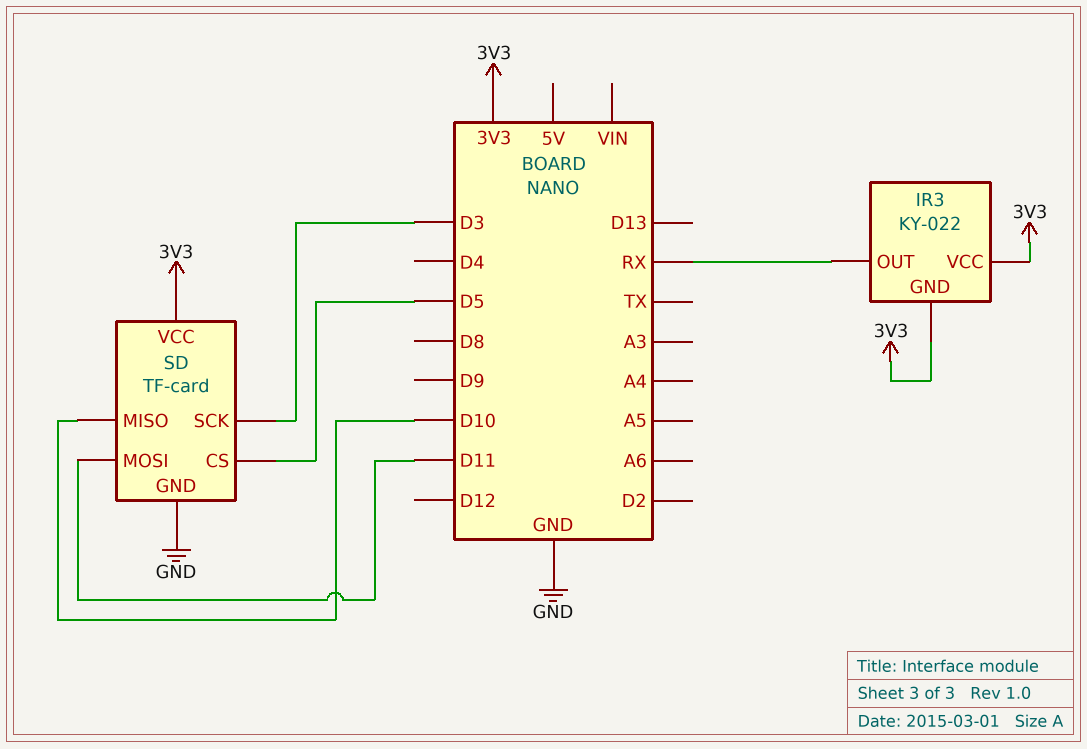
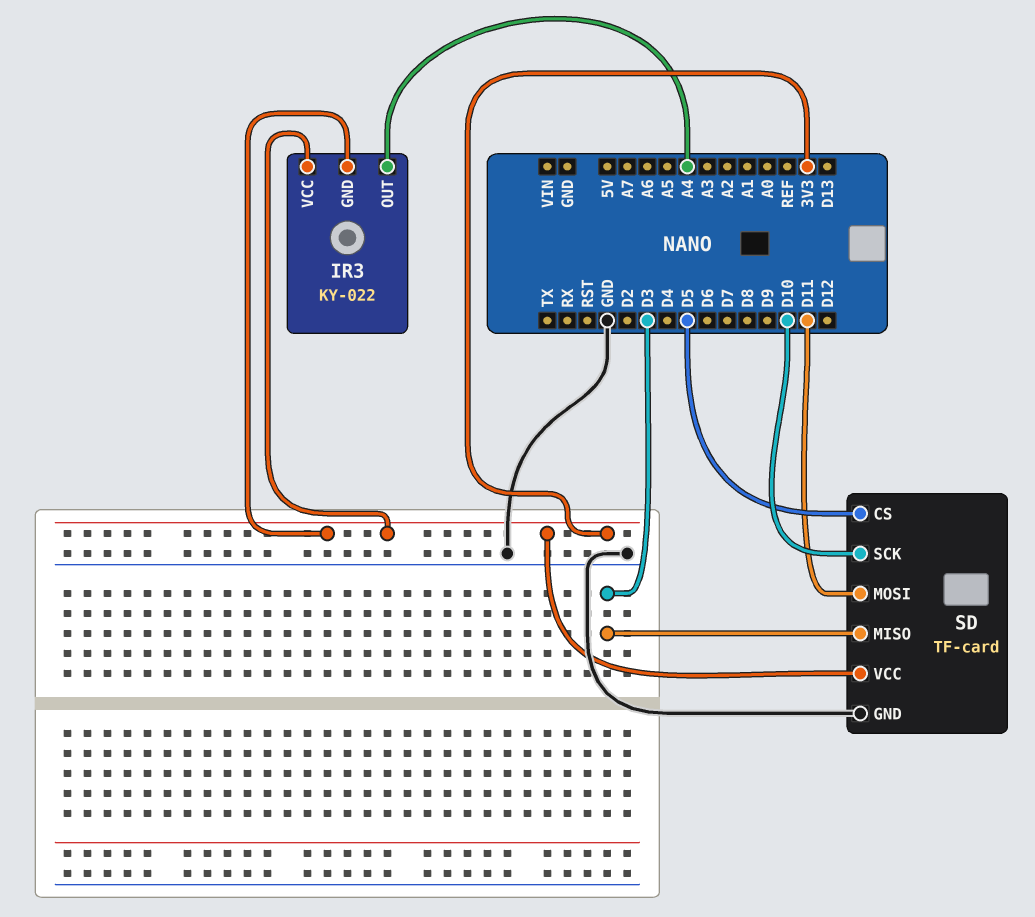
IR3 pin OUT: RX -> A4
SD pin MISO: D10 -> D3
SD pin SCK: D3 -> D10

